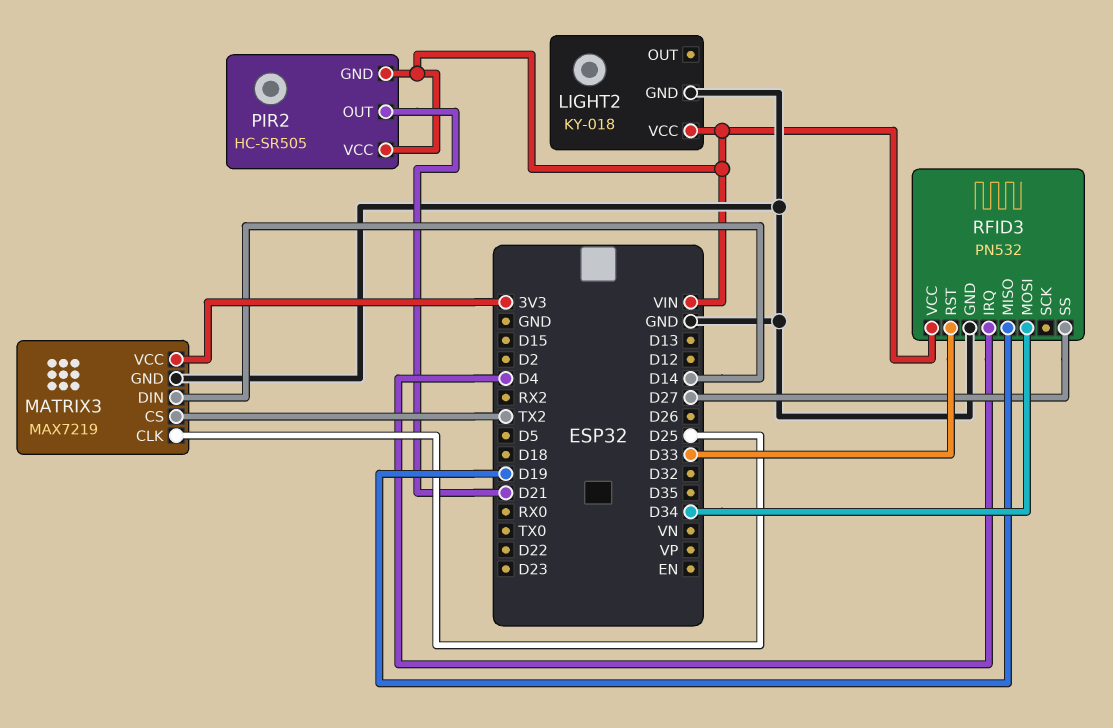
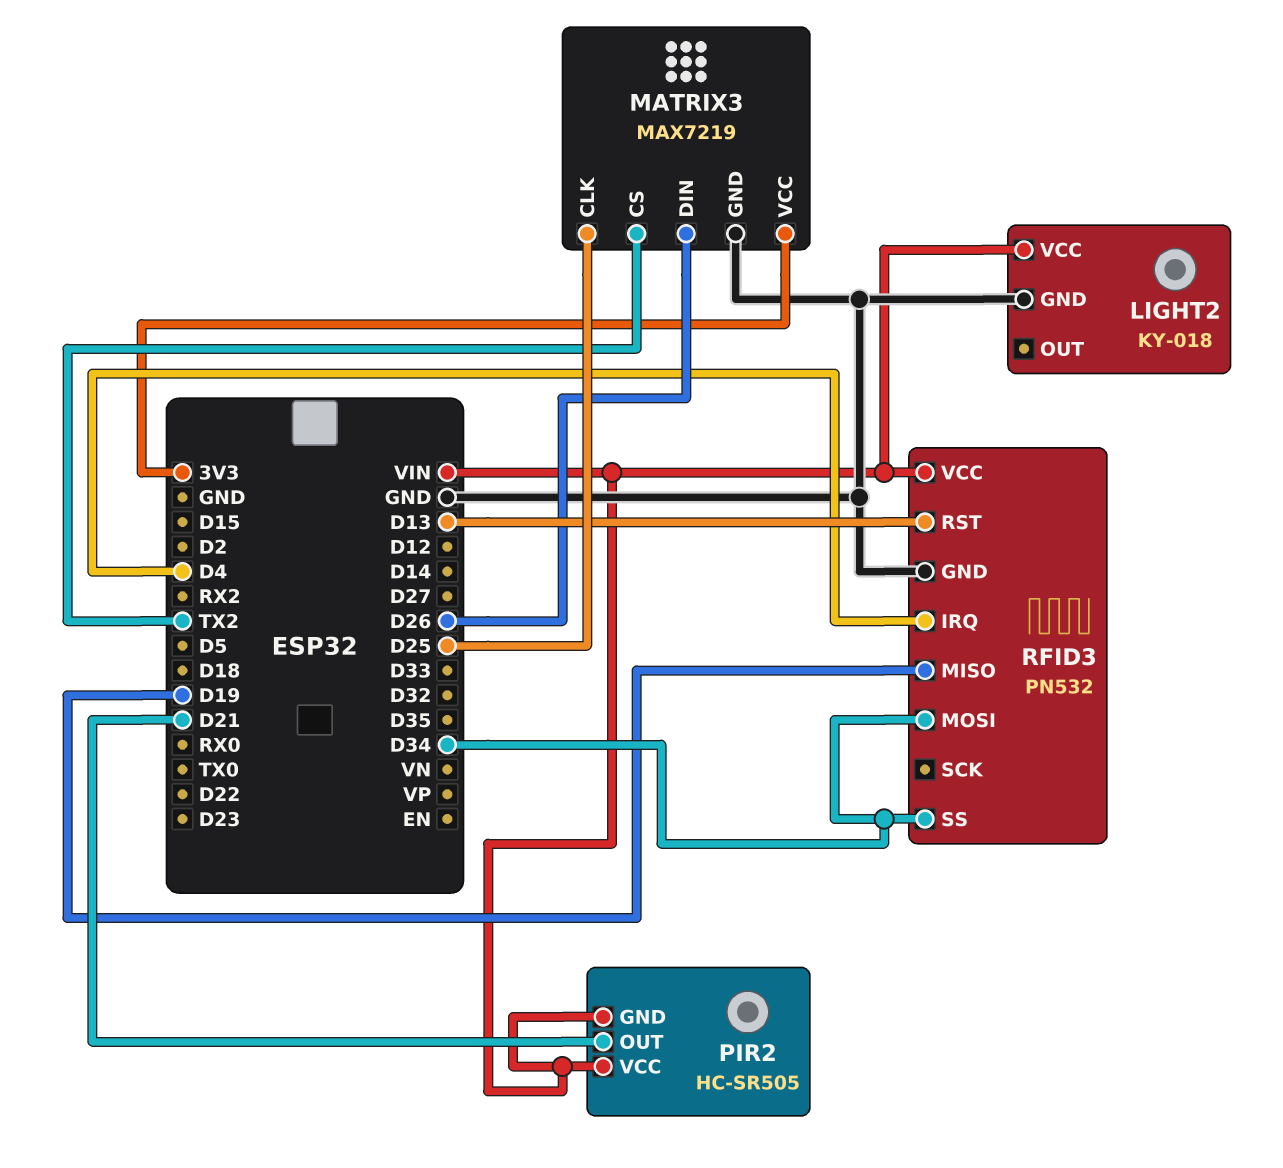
MATRIX3 pin DIN: D14 -> D26
RFID3 pin RST: D33 -> D13
RFID3 pin SS: D27 -> D34

